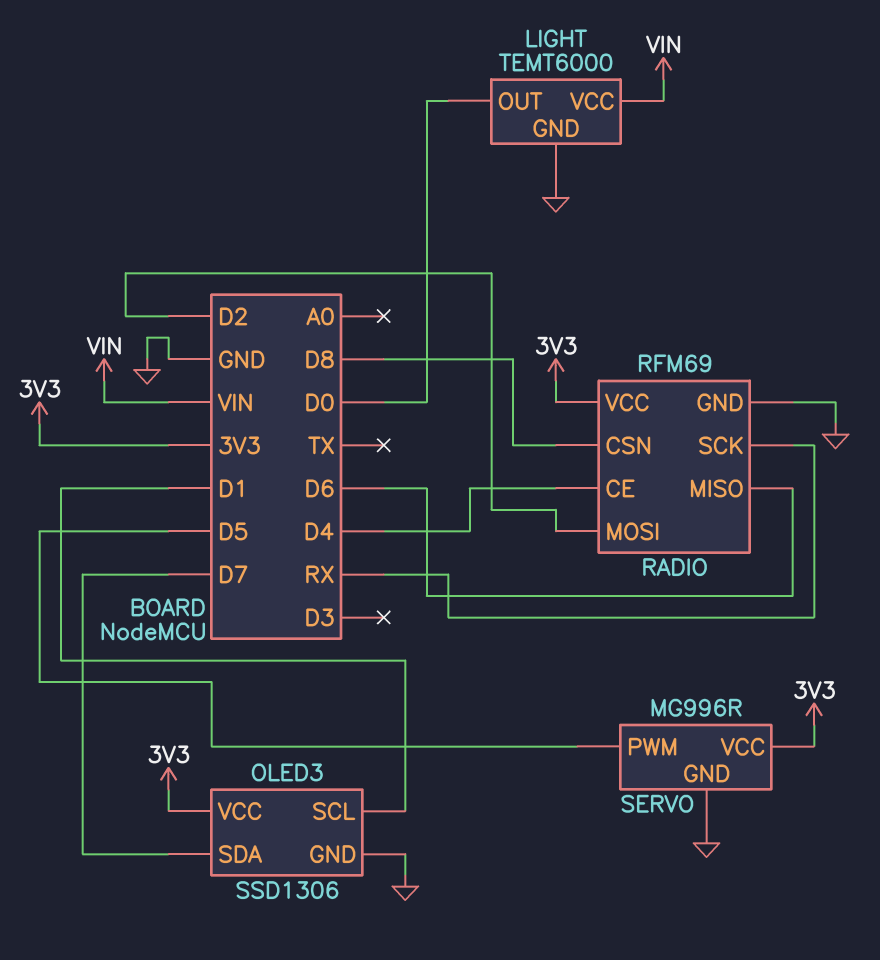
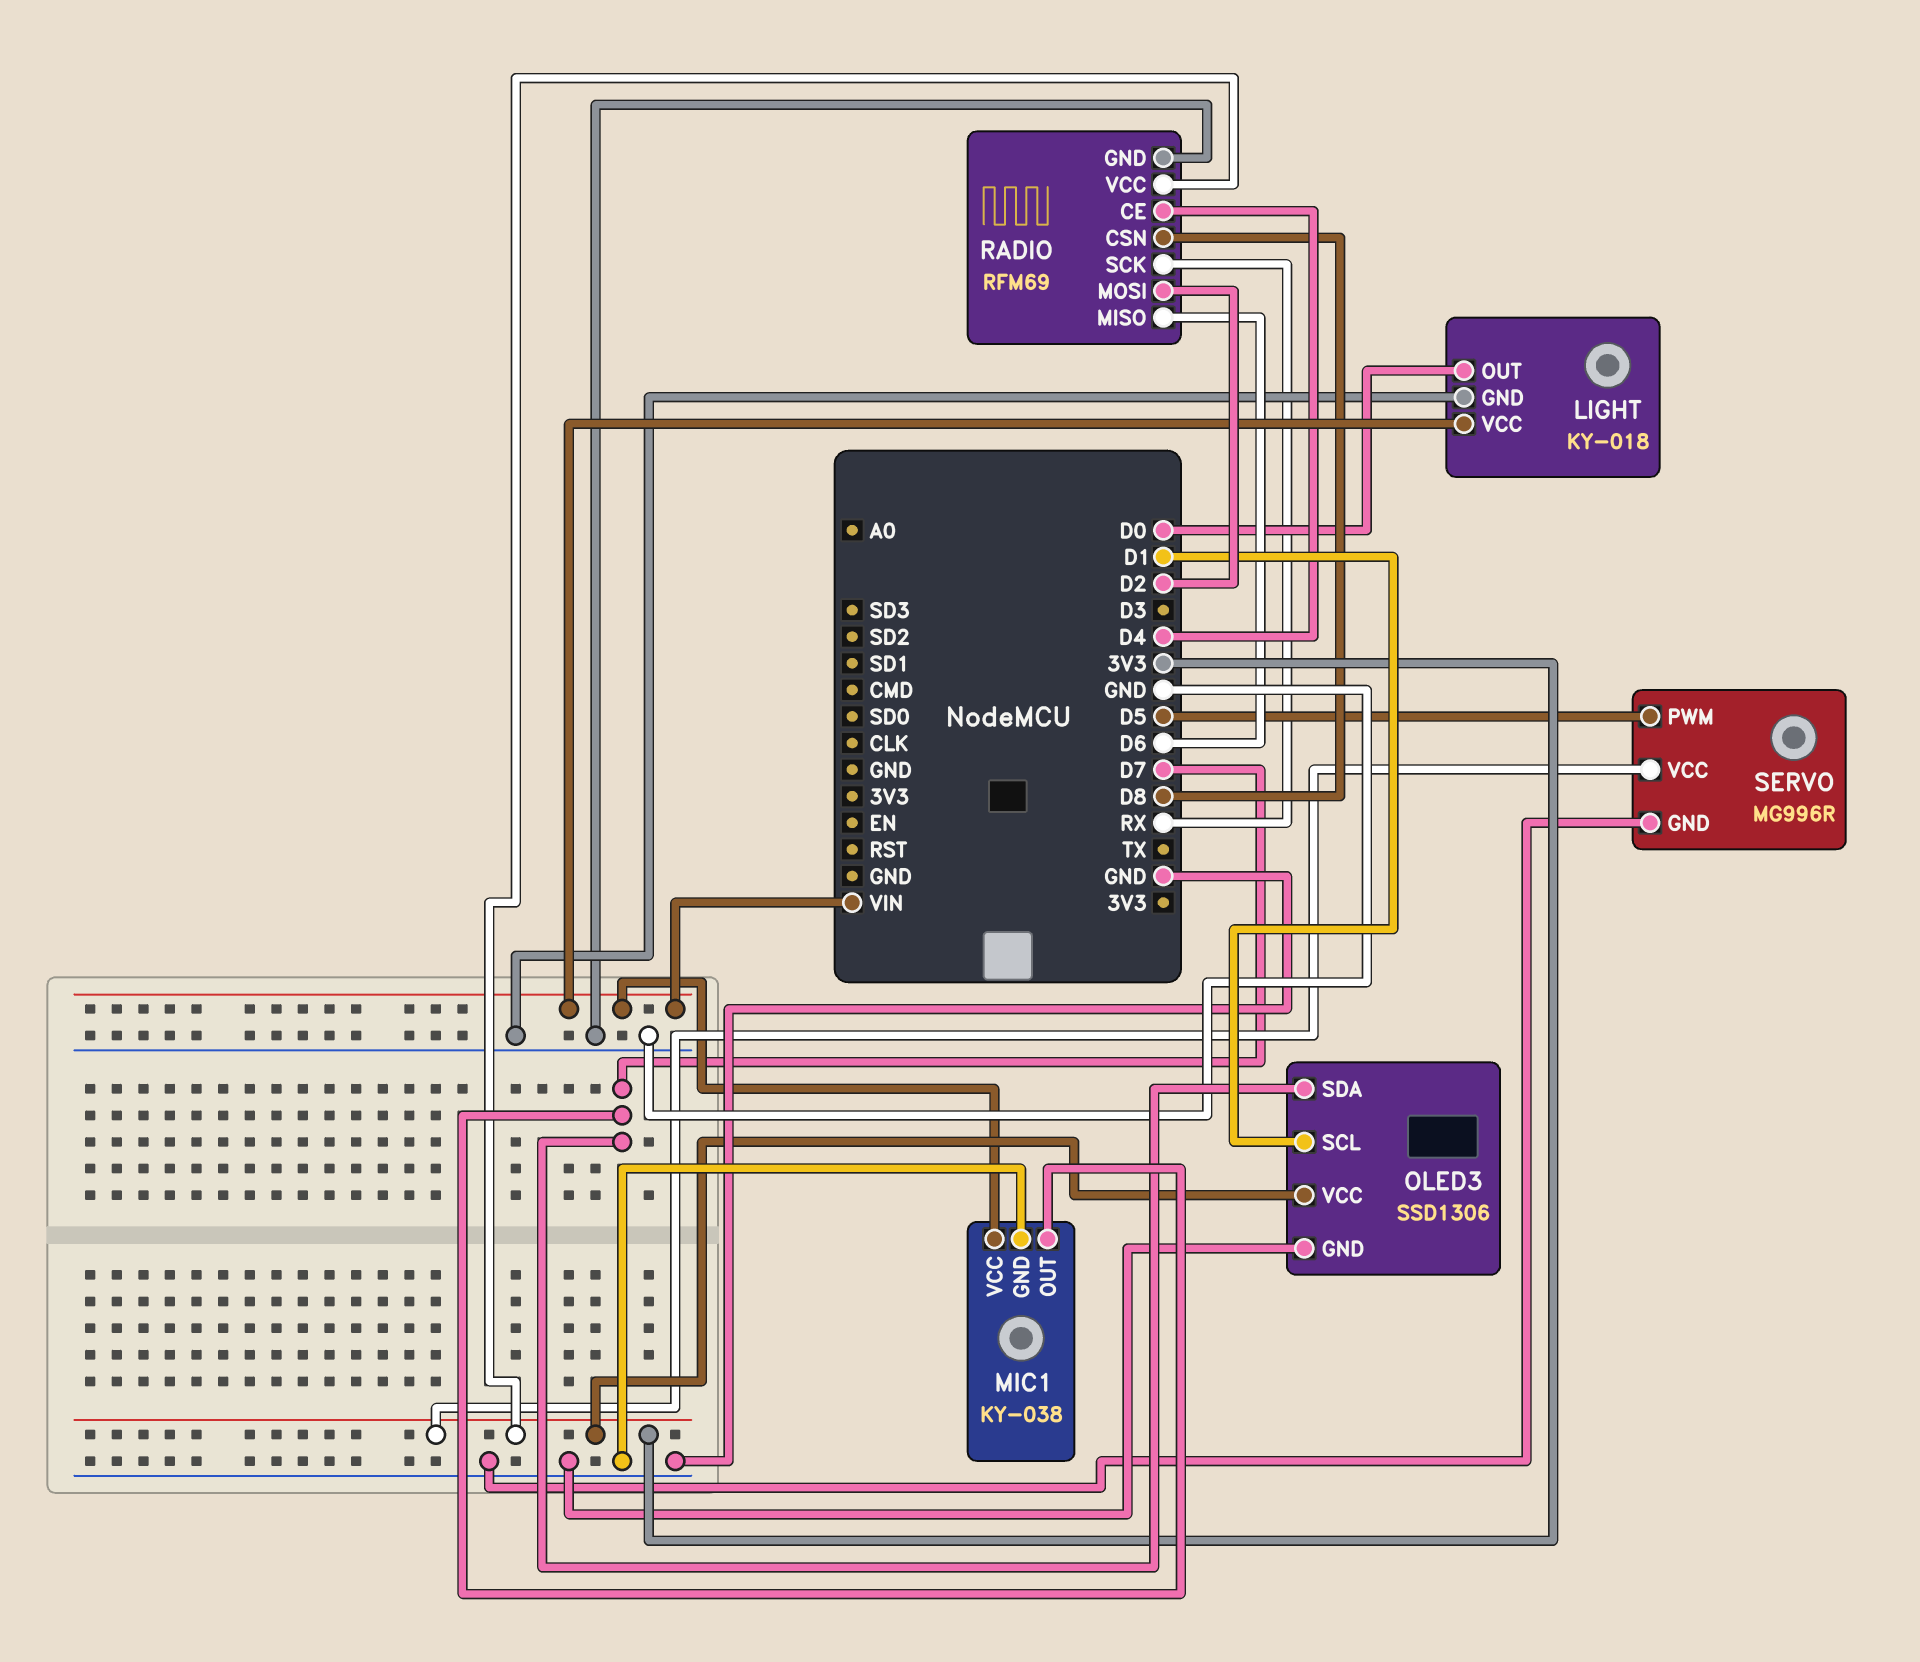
LIGHT: TEMT6000 -> KY-018
MIC1: none -> KY-038
MIC1 pin GND: none -> GND
MIC1 pin OUT: none -> D7
MIC1 pin VCC: none -> VIN

